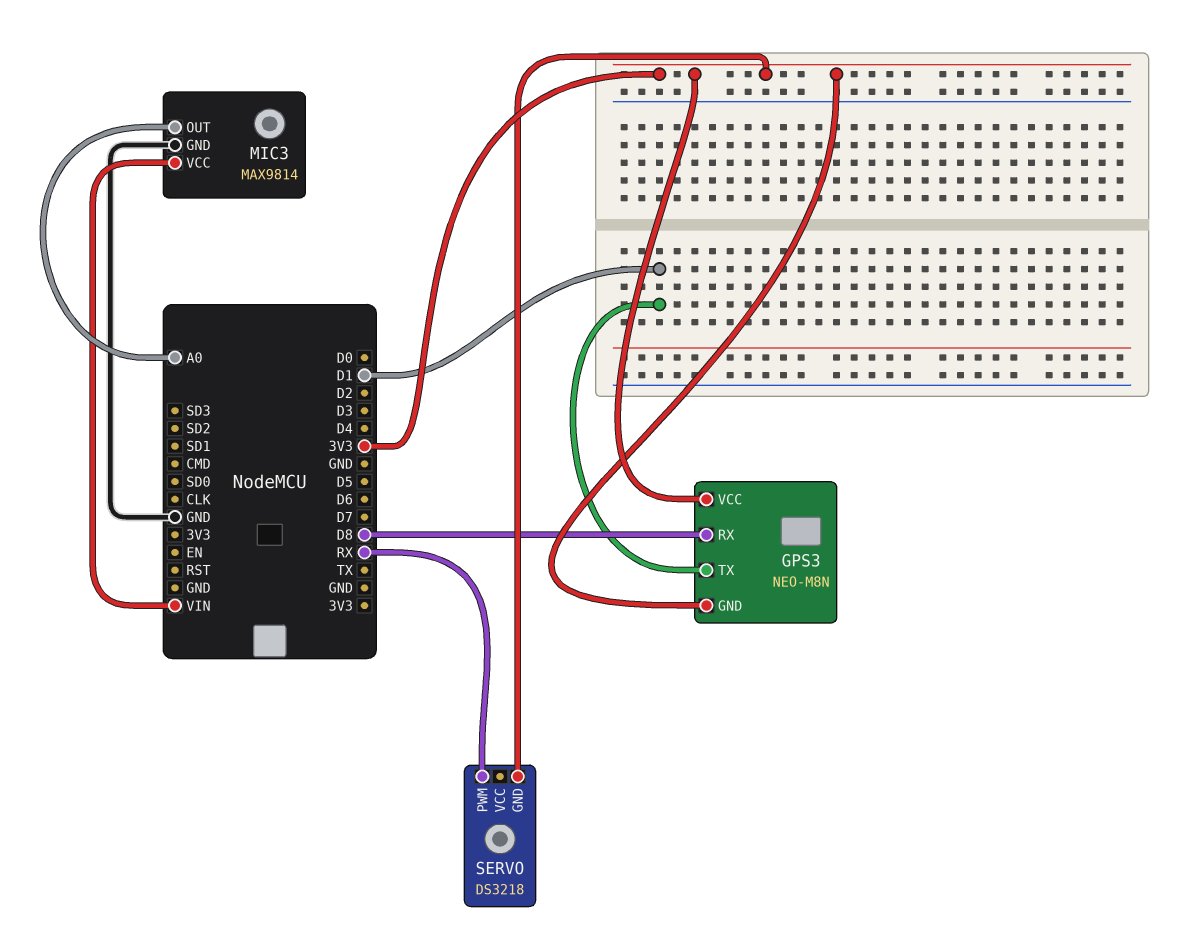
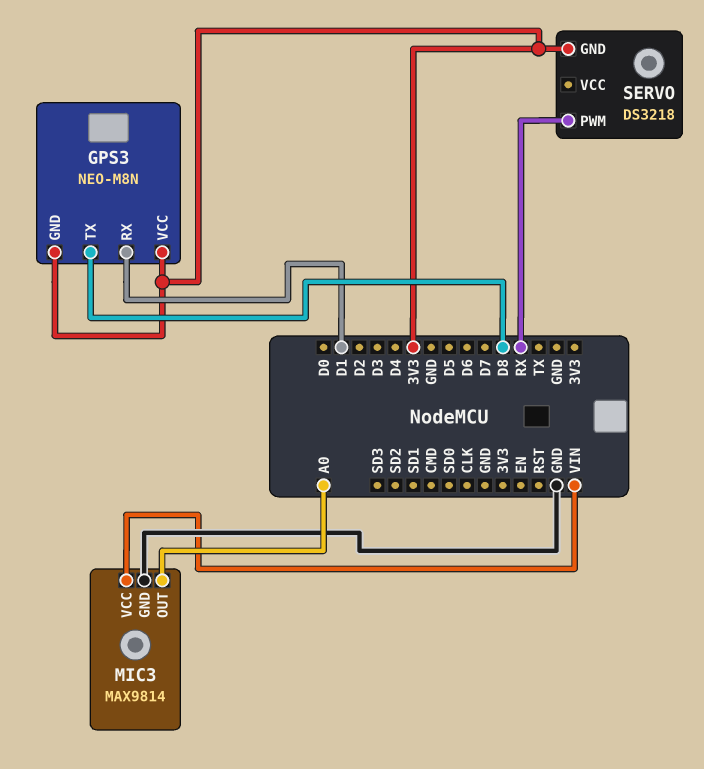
GPS3 pin RX: D8 -> D1
GPS3 pin TX: D1 -> D8

